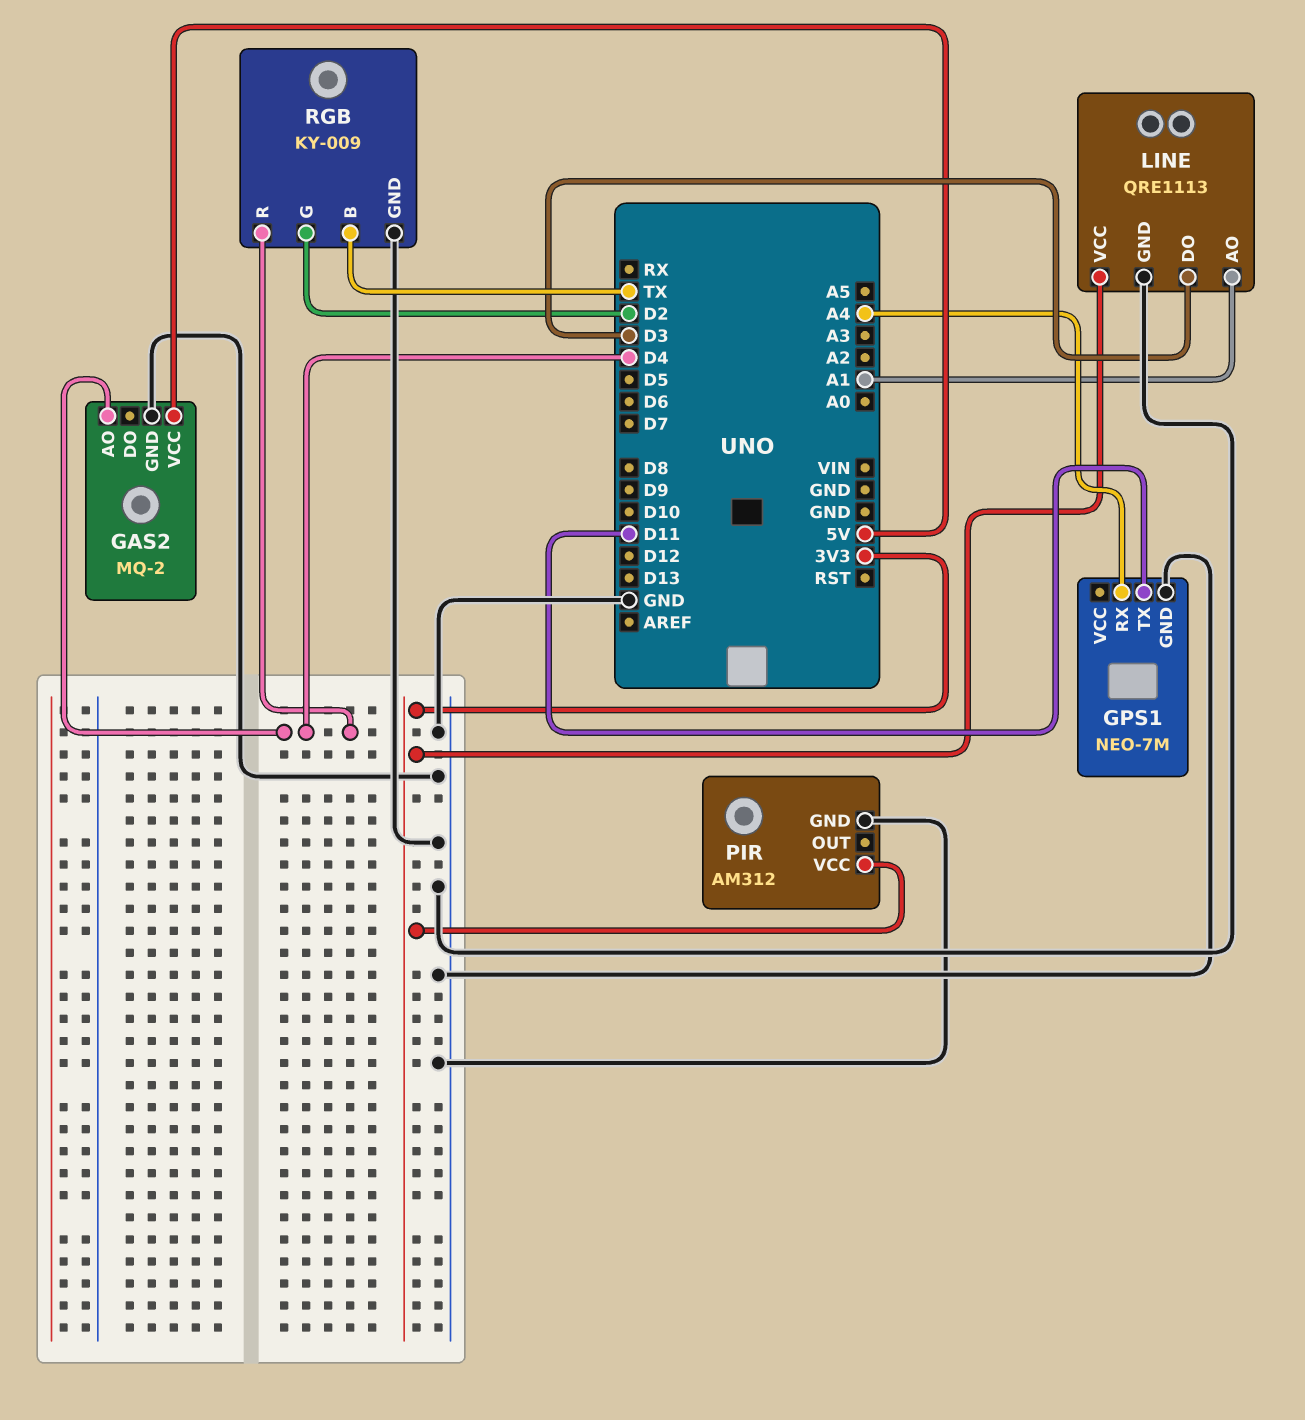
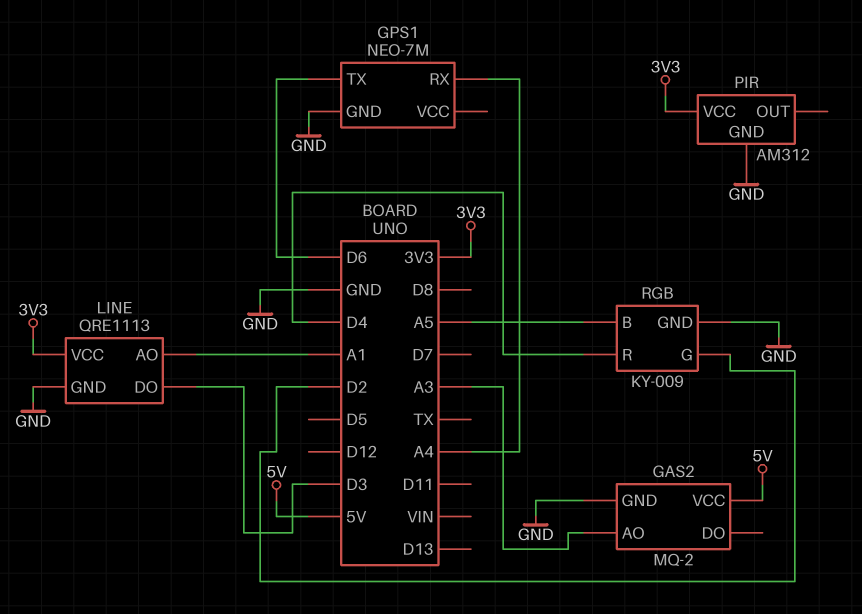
GAS2 pin AO: D4 -> A3
GPS1 pin TX: D11 -> D6
RGB pin B: TX -> A5

